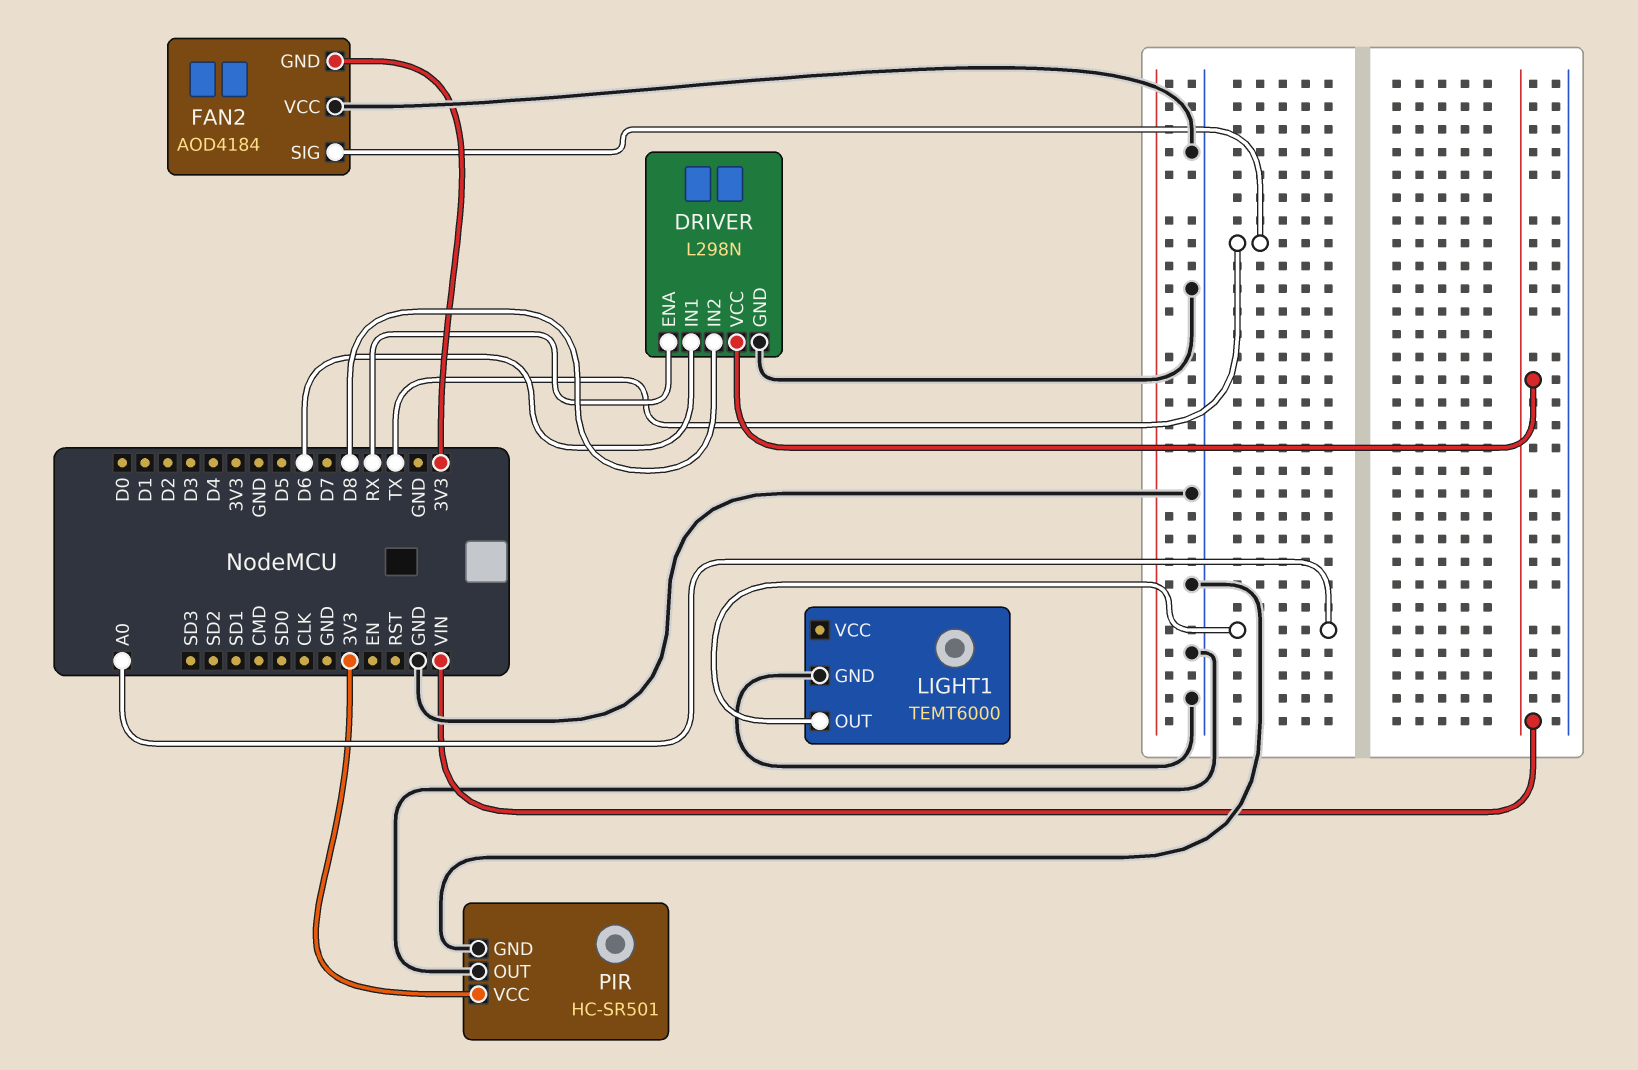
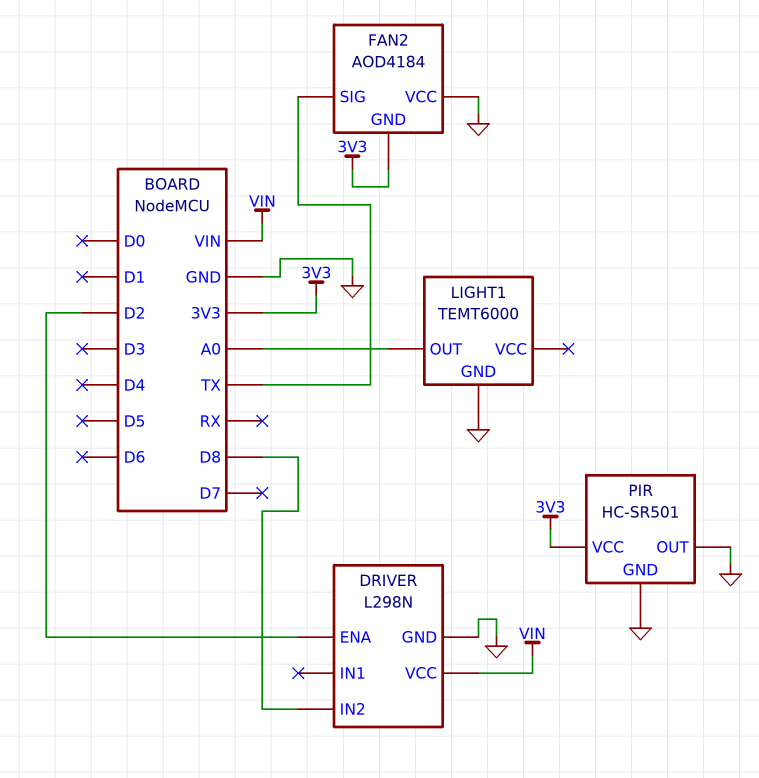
DRIVER pin ENA: RX -> D2
DRIVER pin IN1: D6 -> none

